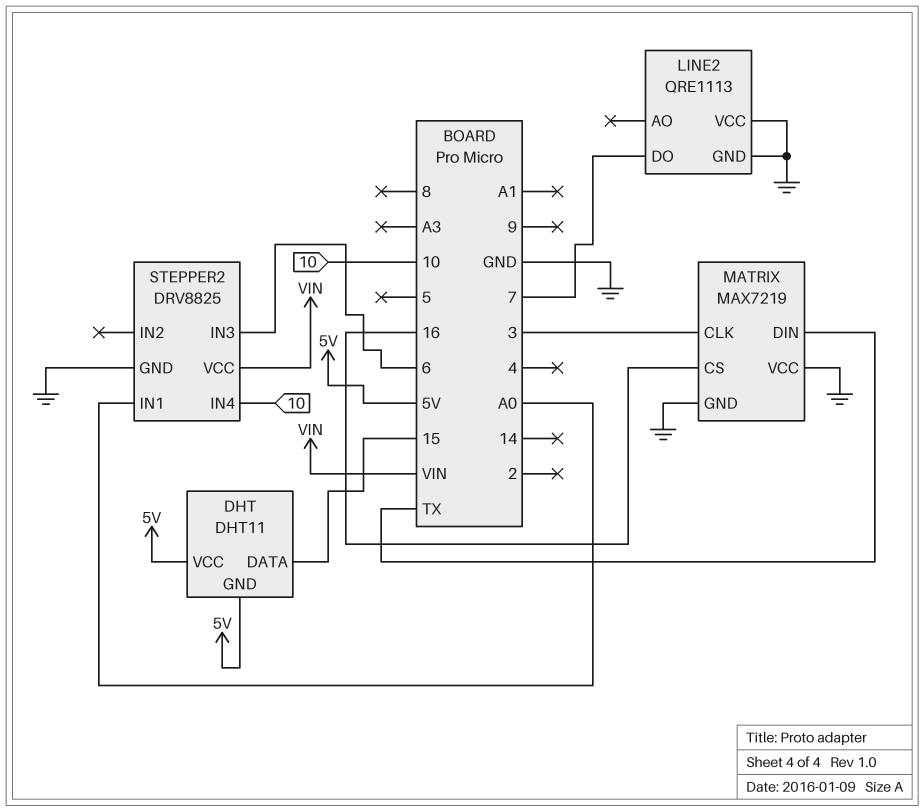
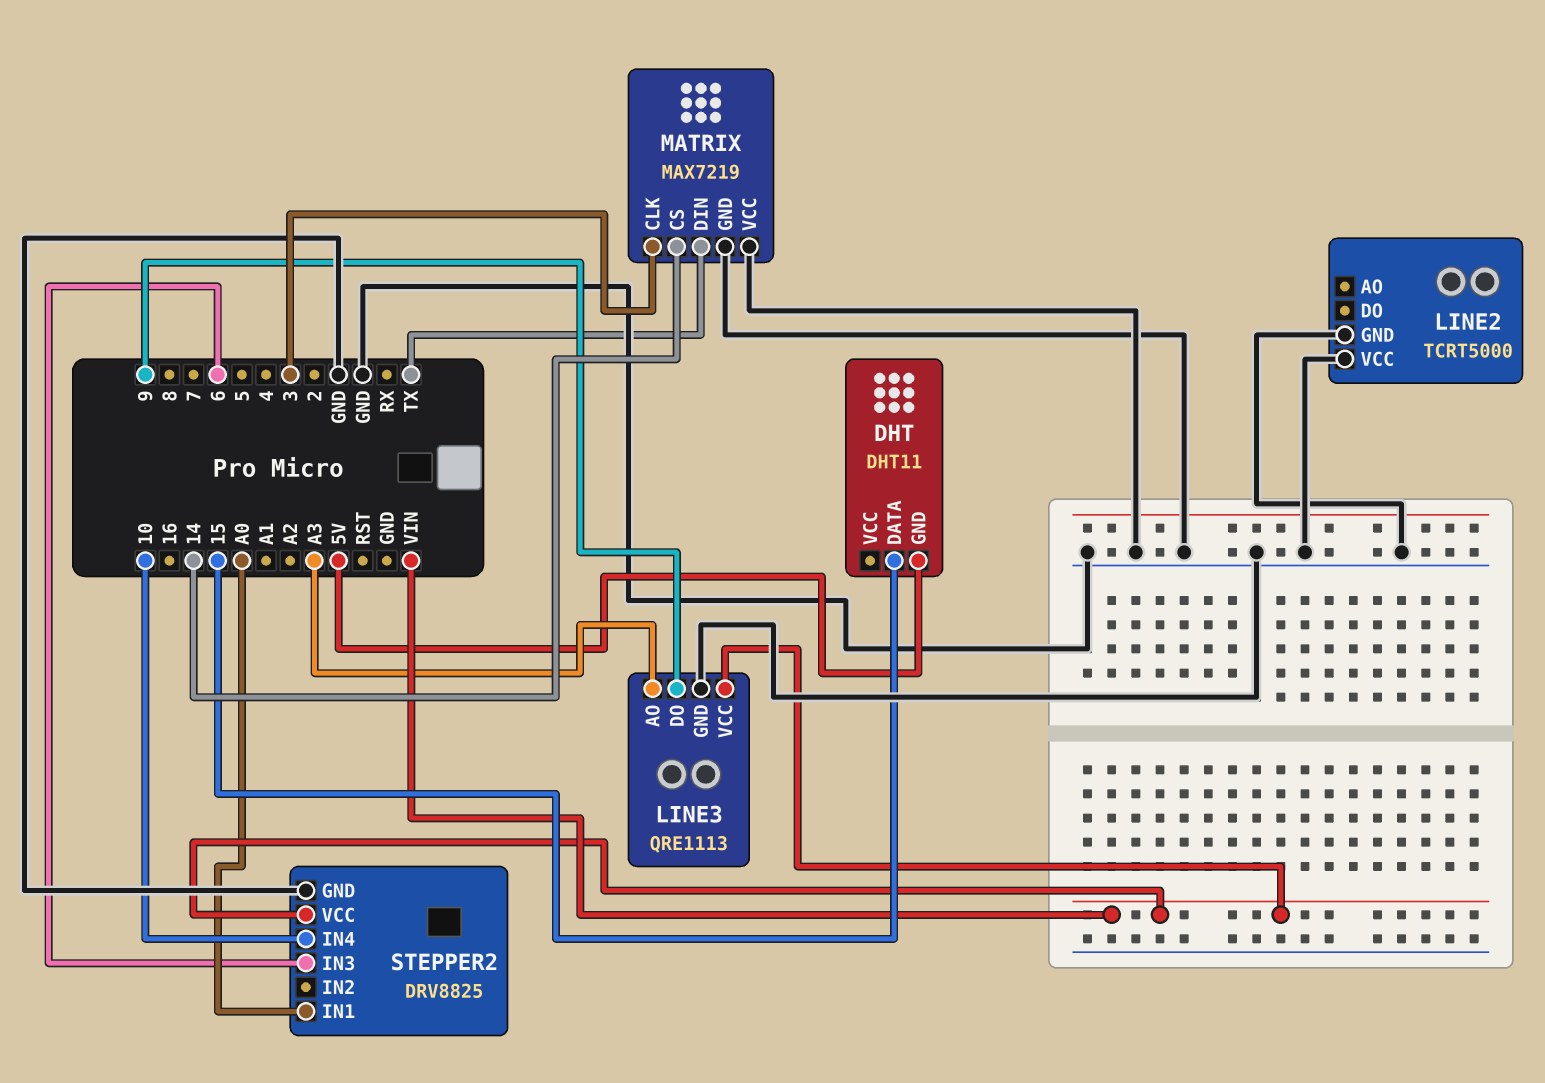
DHT pin VCC: 5V -> none
LINE2: QRE1113 -> TCRT5000
LINE2 pin DO: 7 -> none
LINE3: none -> QRE1113
LINE3 pin AO: none -> A3
LINE3 pin DO: none -> 9
LINE3 pin GND: none -> GND
LINE3 pin VCC: none -> VIN
MATRIX pin CS: 16 -> 14

